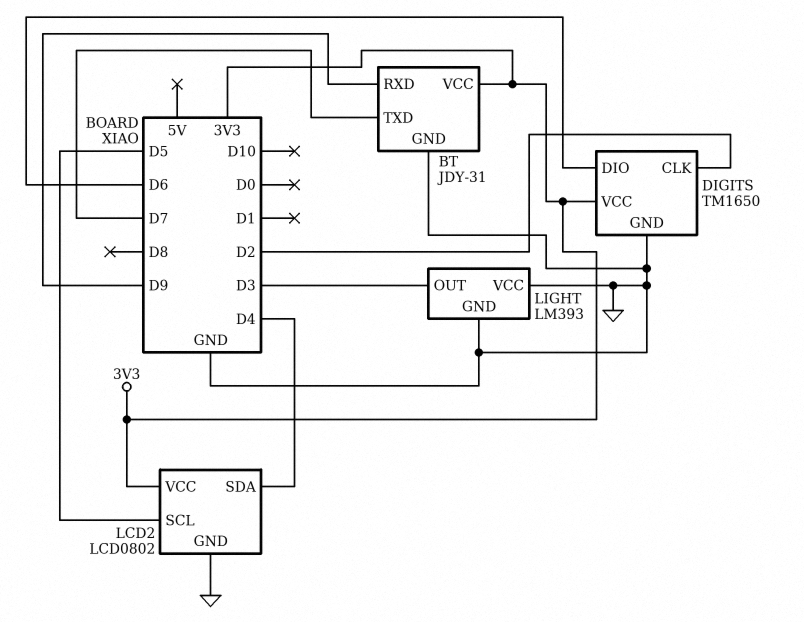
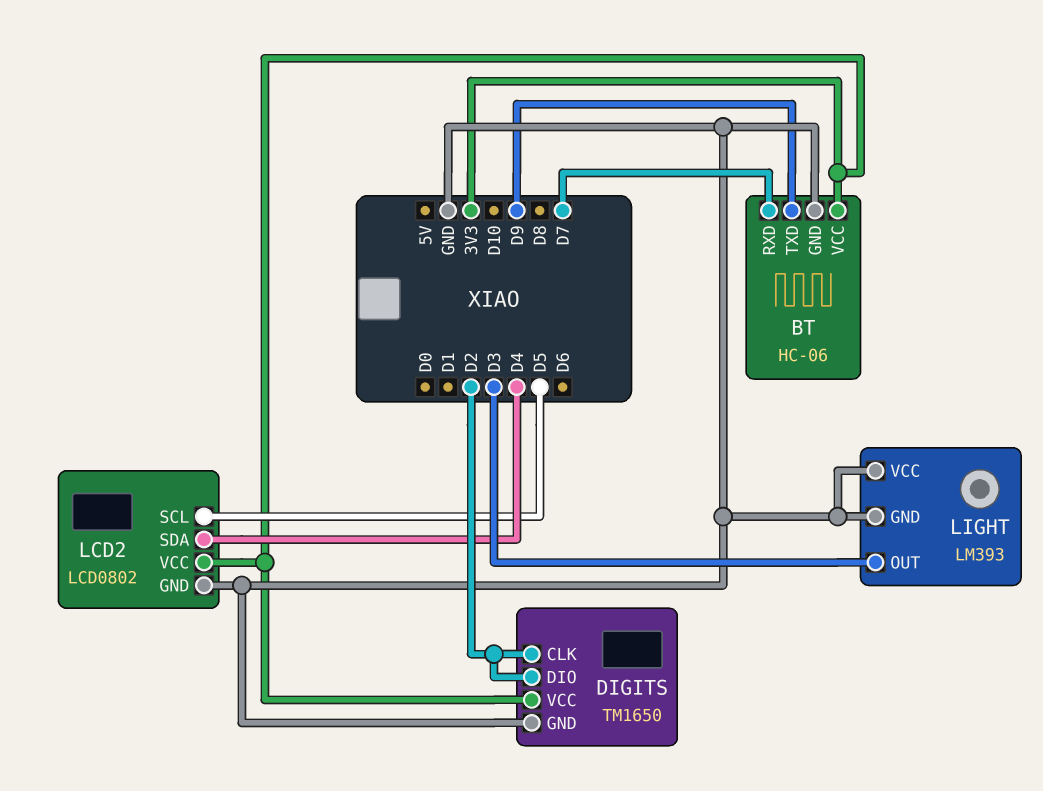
BT: JDY-31 -> HC-06
BT pin RXD: D9 -> D7
BT pin TXD: D7 -> D9
DIGITS pin DIO: D6 -> D2

